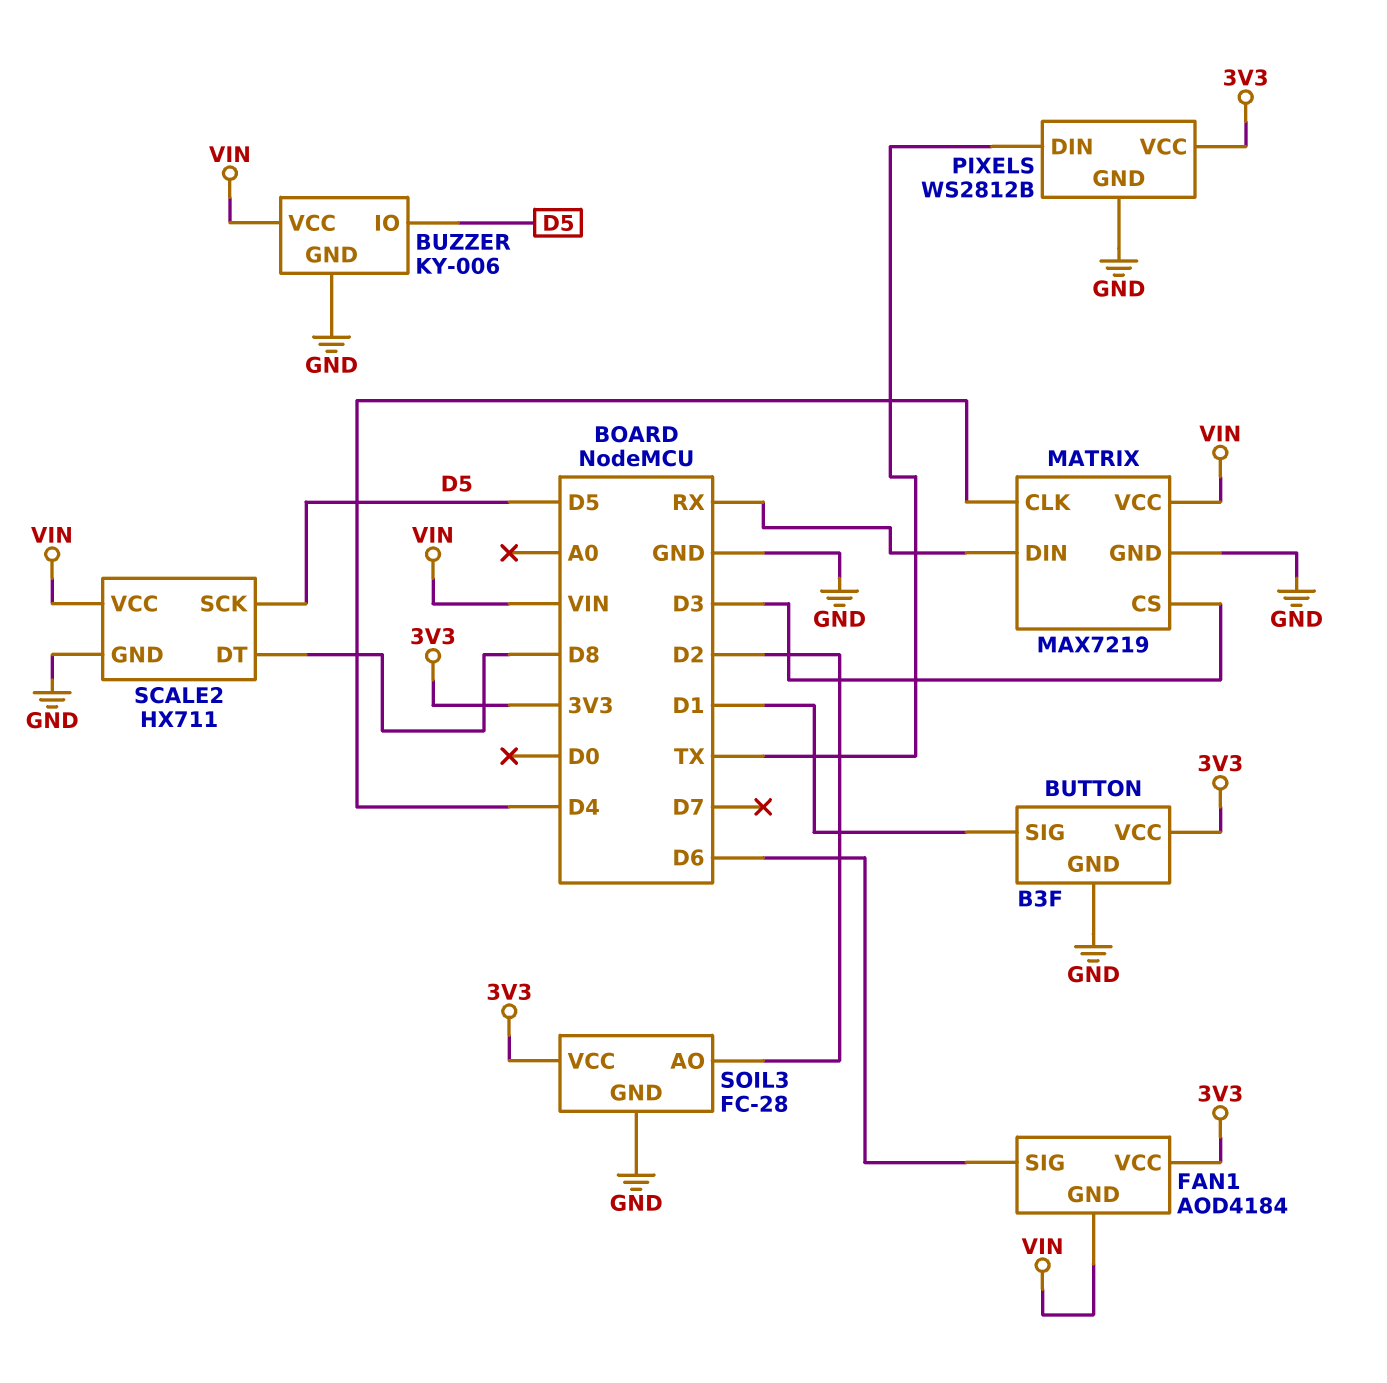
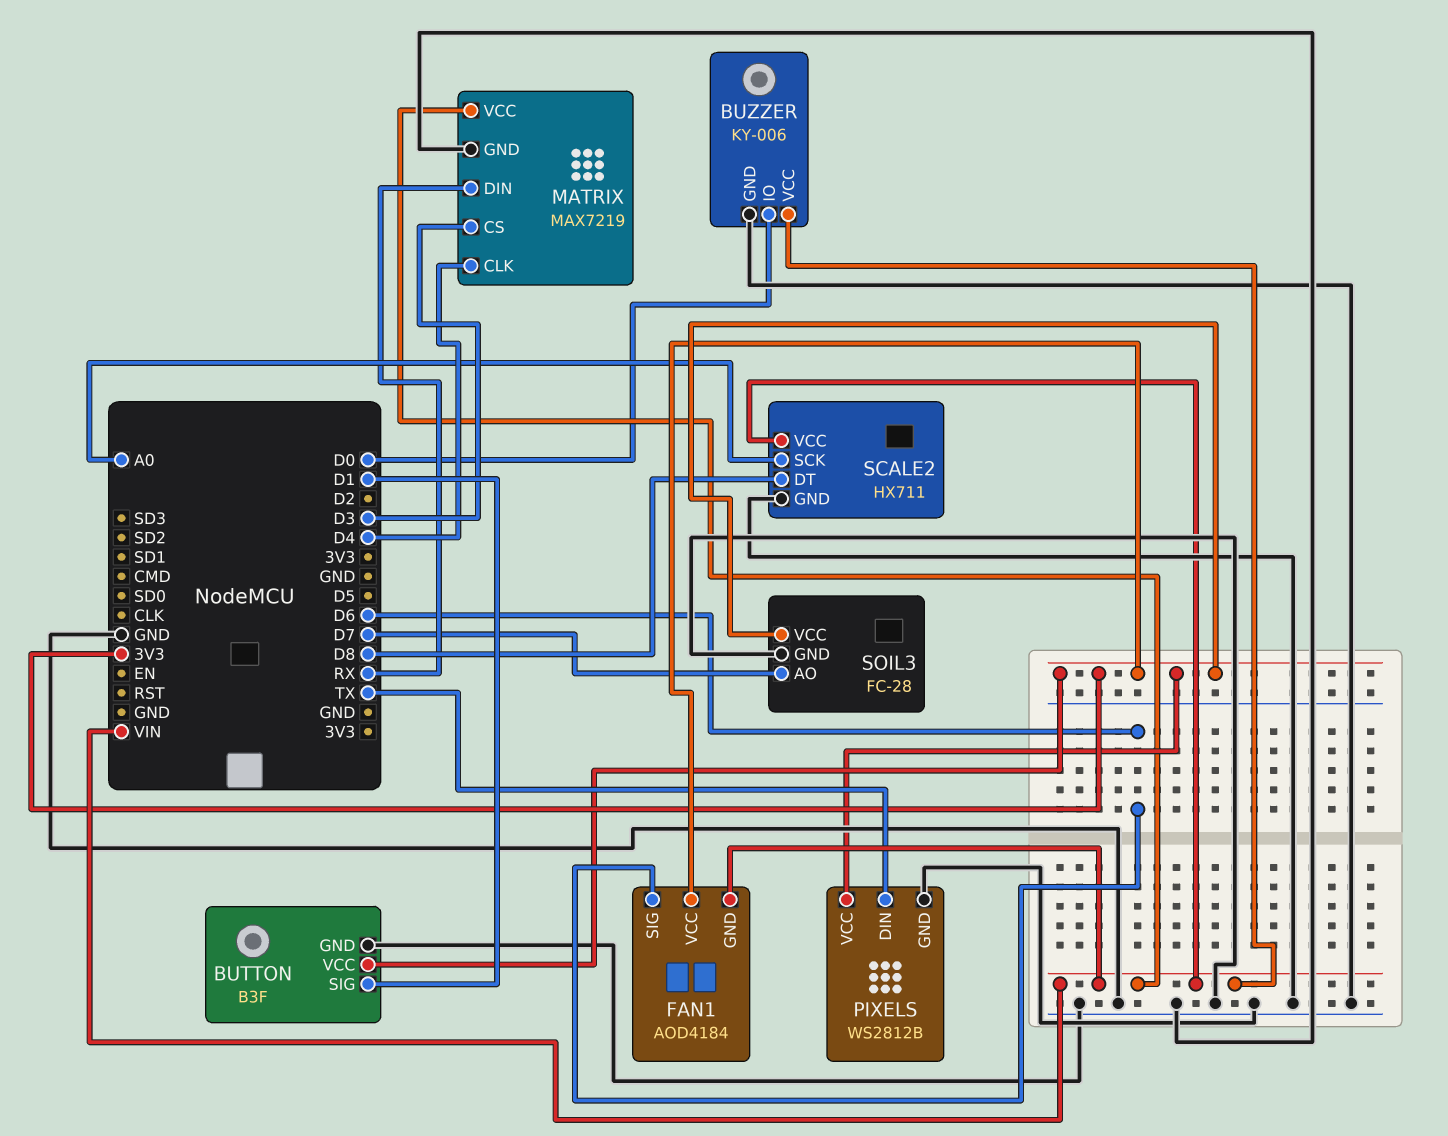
BUZZER pin IO: D5 -> D0
SCALE2 pin SCK: D5 -> A0
SOIL3 pin AO: D2 -> D7

